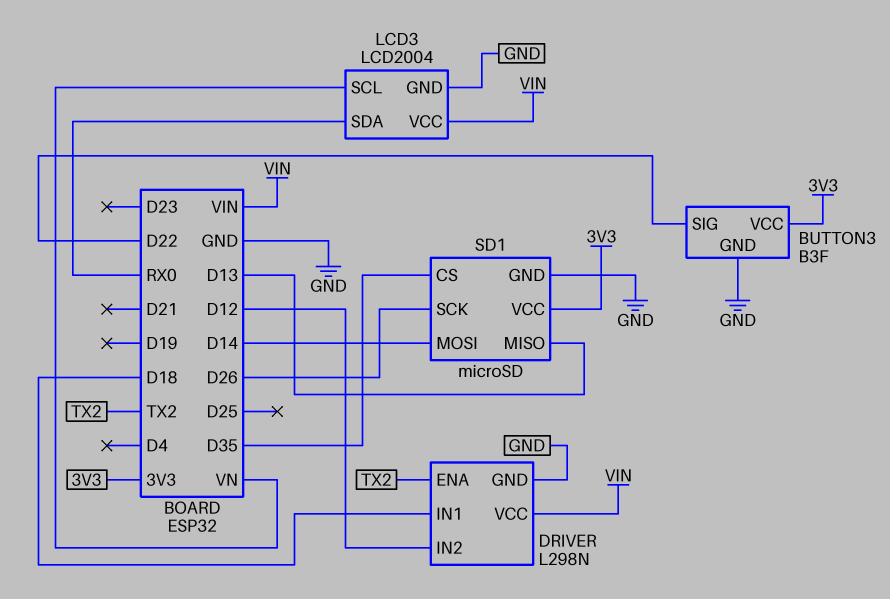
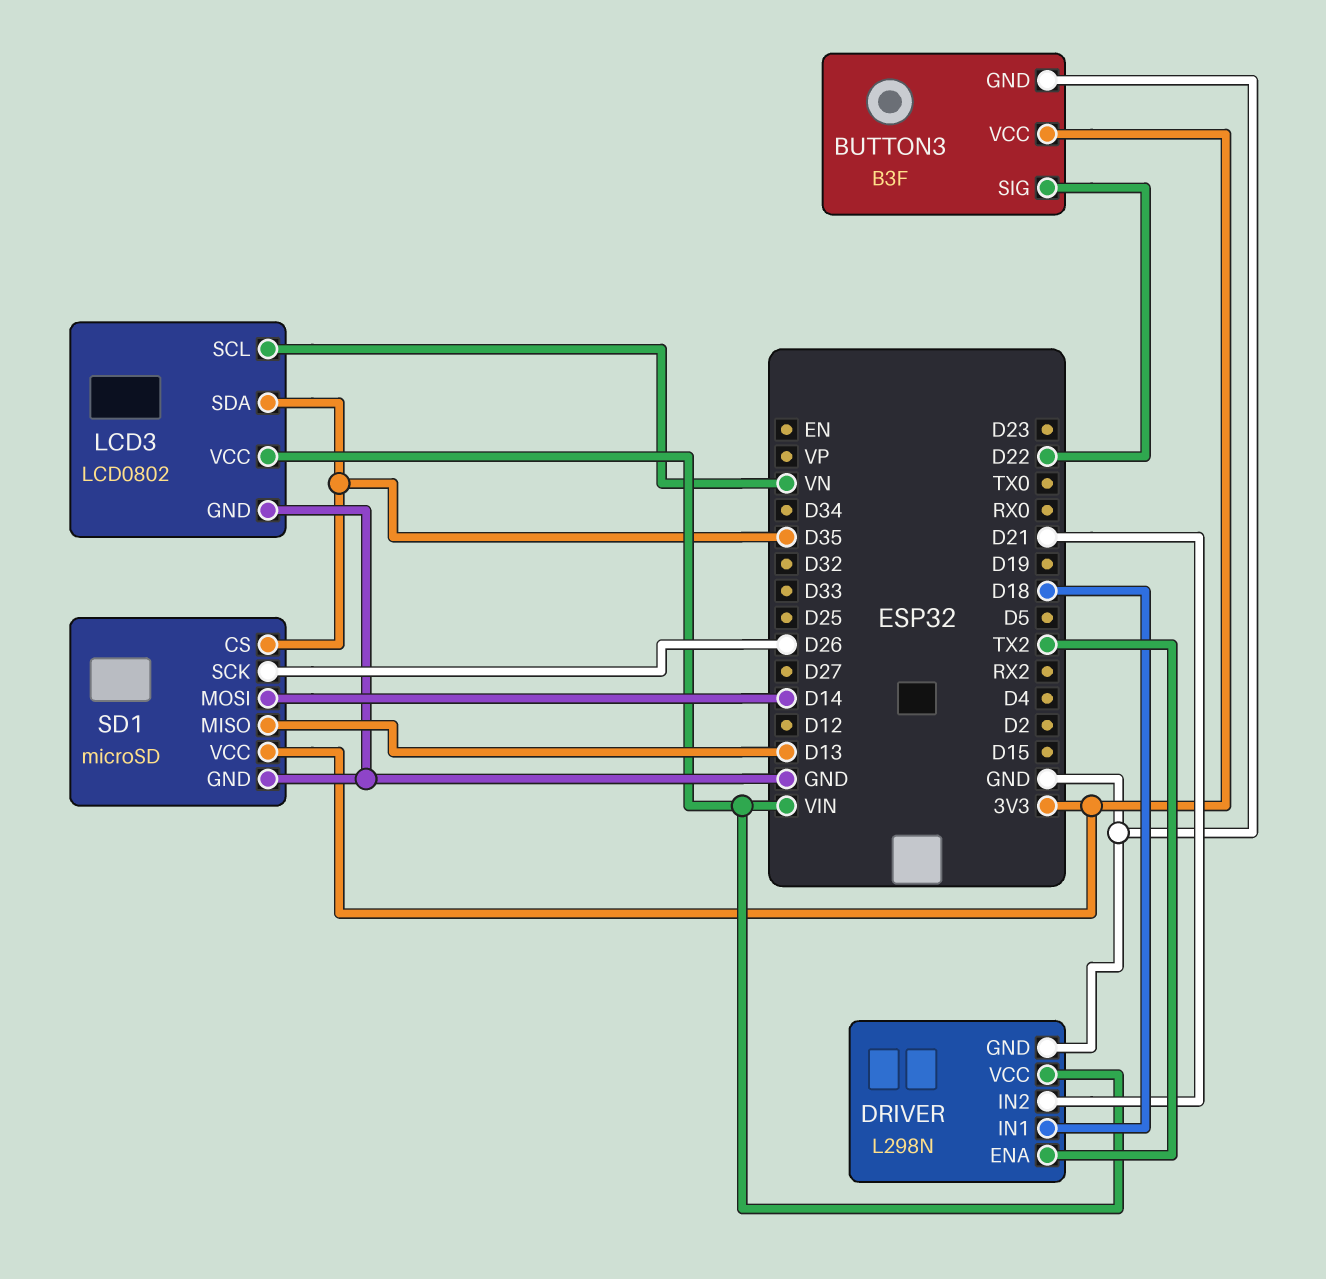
DRIVER pin IN2: D12 -> D21
LCD3: LCD2004 -> LCD0802
LCD3 pin SDA: RX0 -> D35

